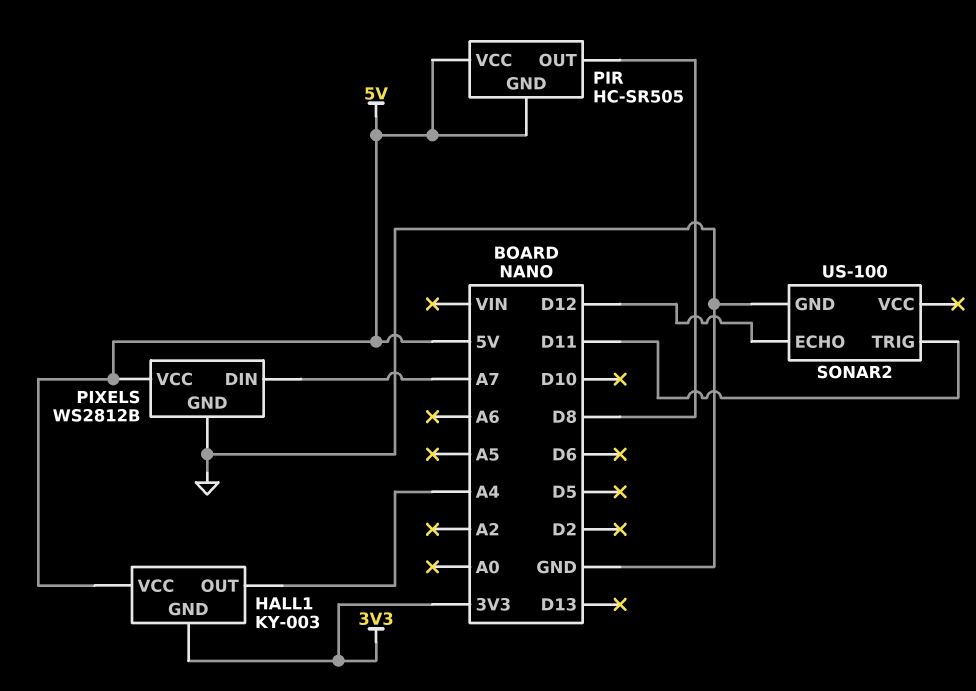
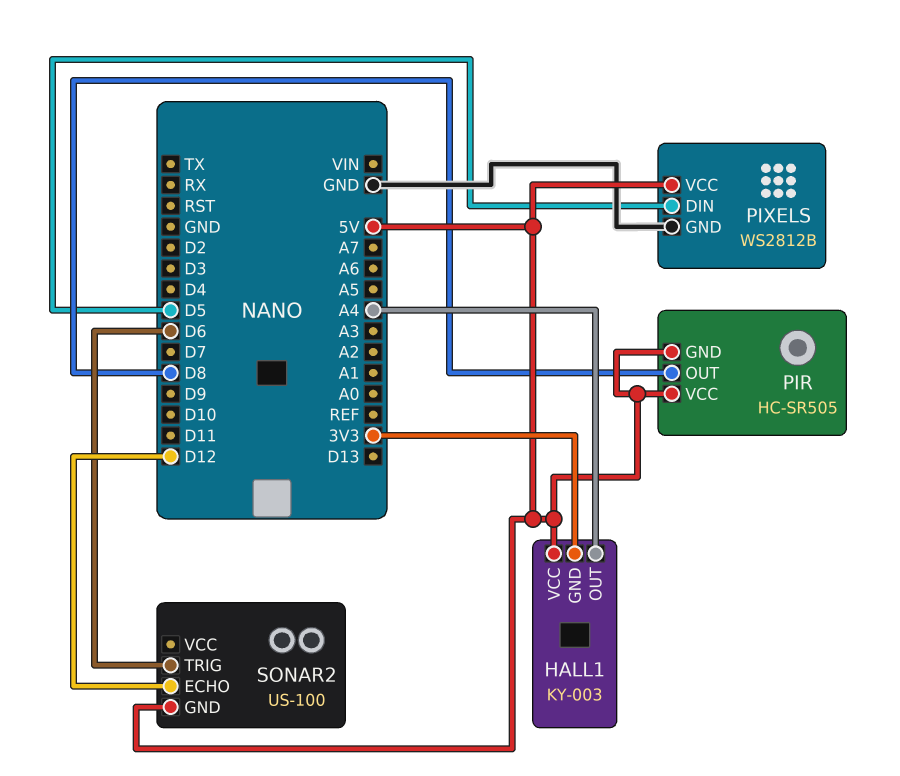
PIXELS pin DIN: A7 -> D5
SONAR2 pin GND: GND -> 5V
SONAR2 pin TRIG: D11 -> D6

